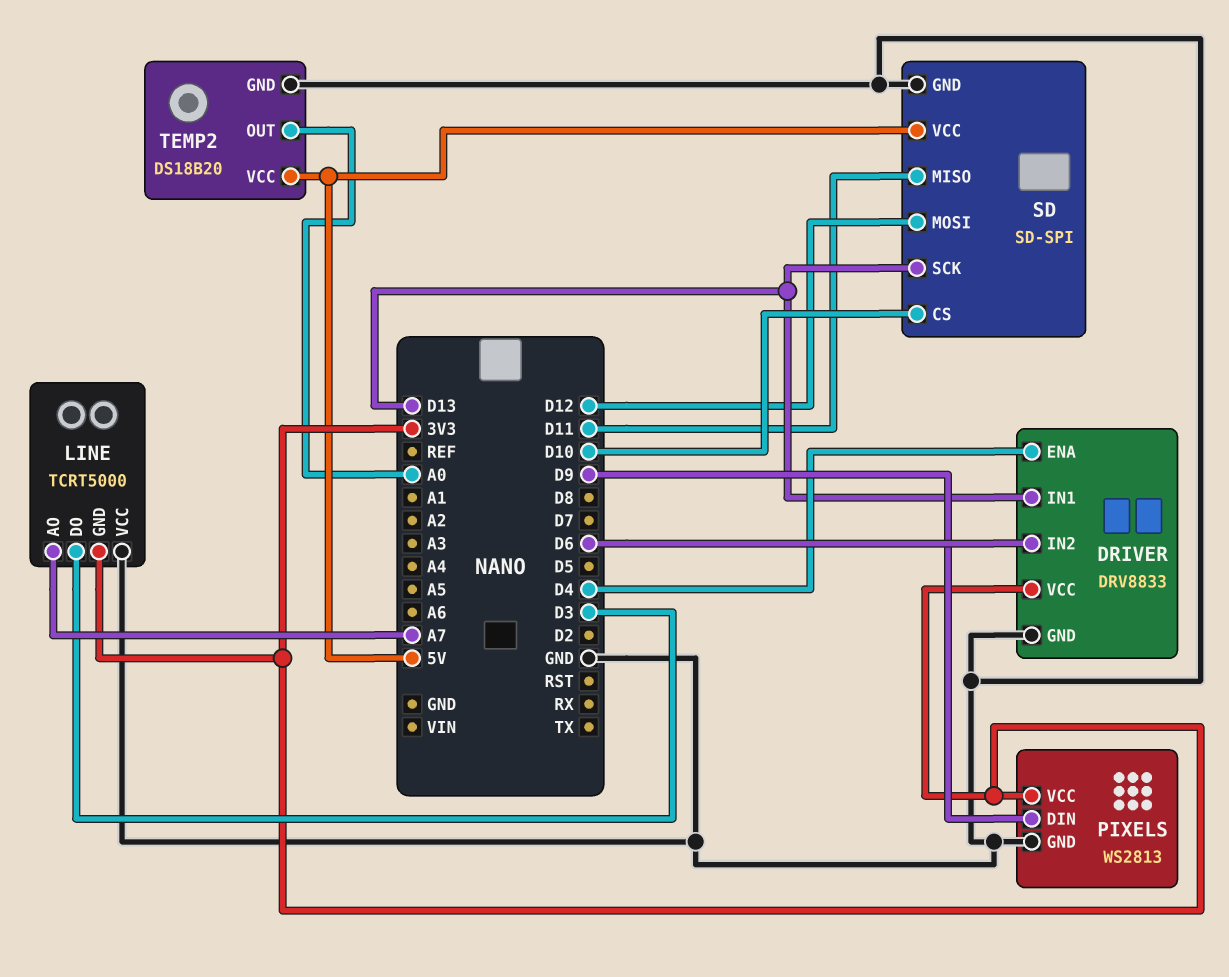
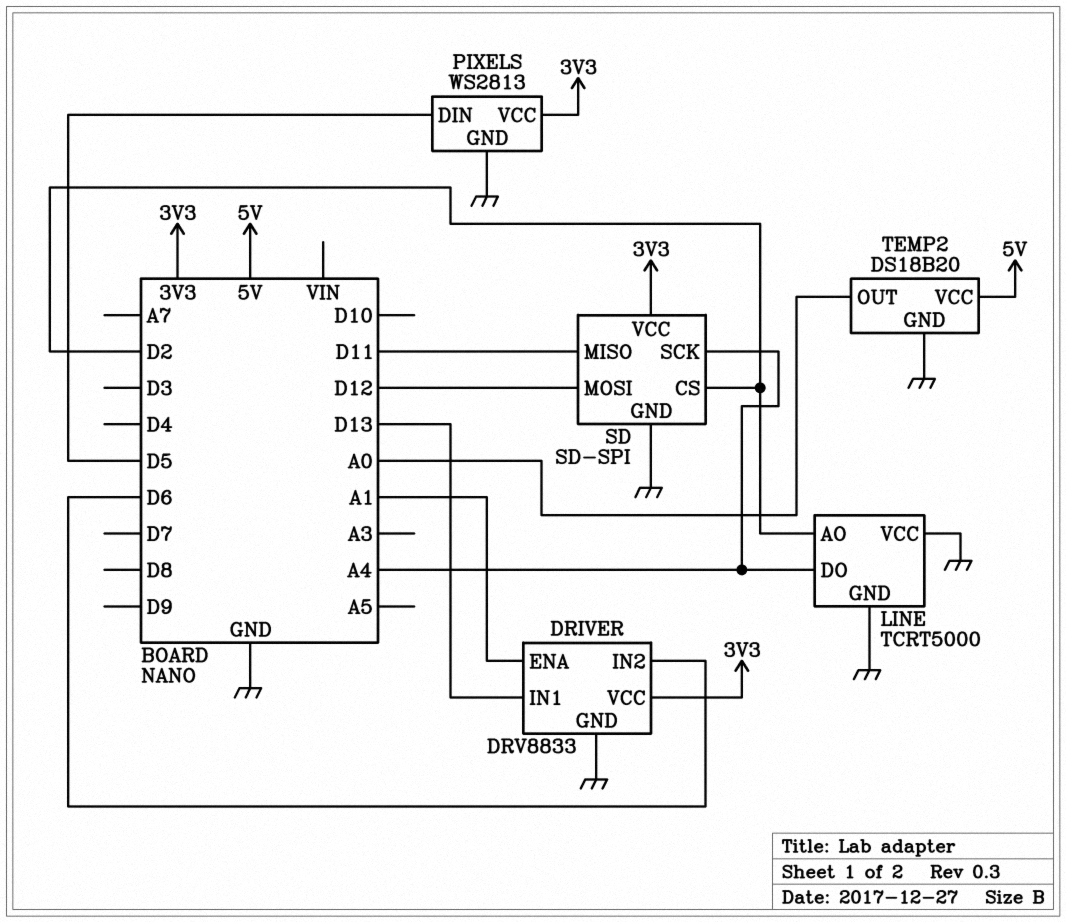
DRIVER pin ENA: D4 -> A1
LINE pin AO: A7 -> D2
LINE pin DO: D3 -> A4
LINE pin GND: 3V3 -> GND
PIXELS pin DIN: D9 -> D5
SD pin CS: D10 -> D2
SD pin SCK: D13 -> A4
SD pin VCC: 5V -> 3V3

